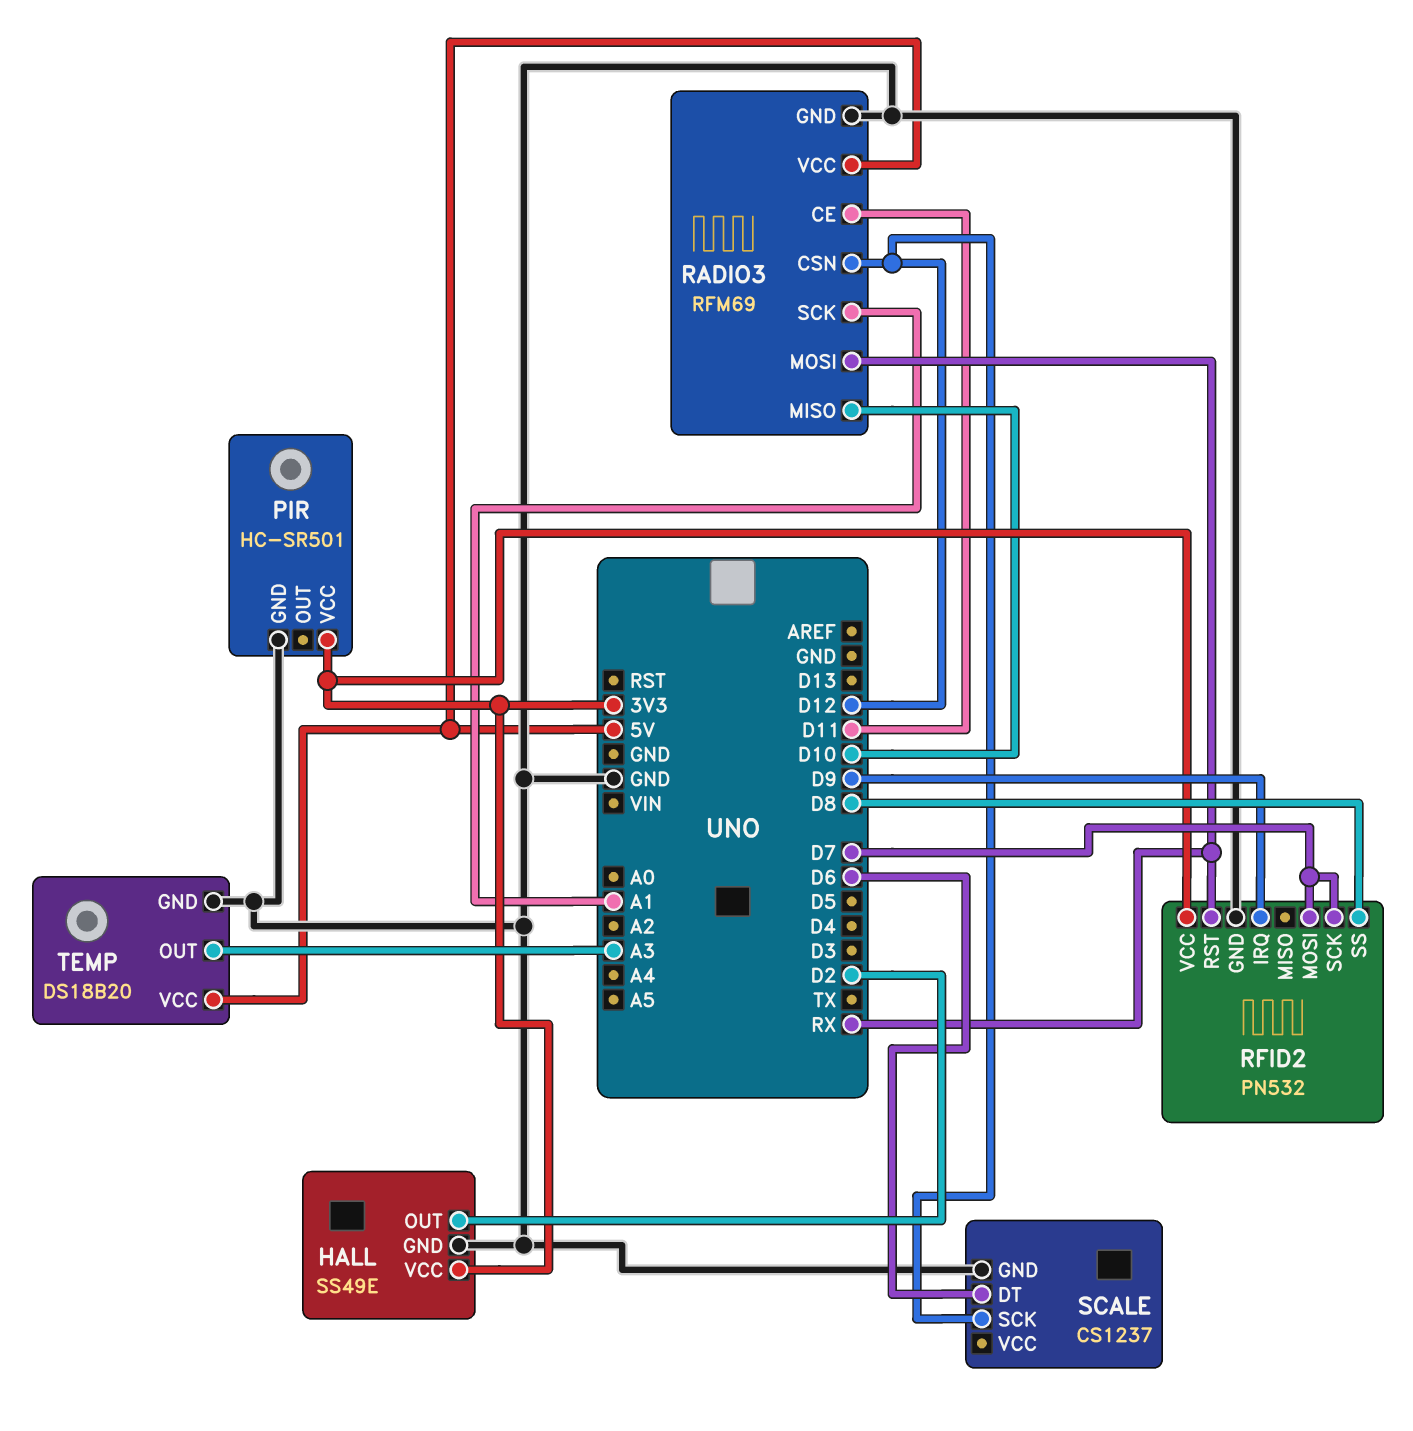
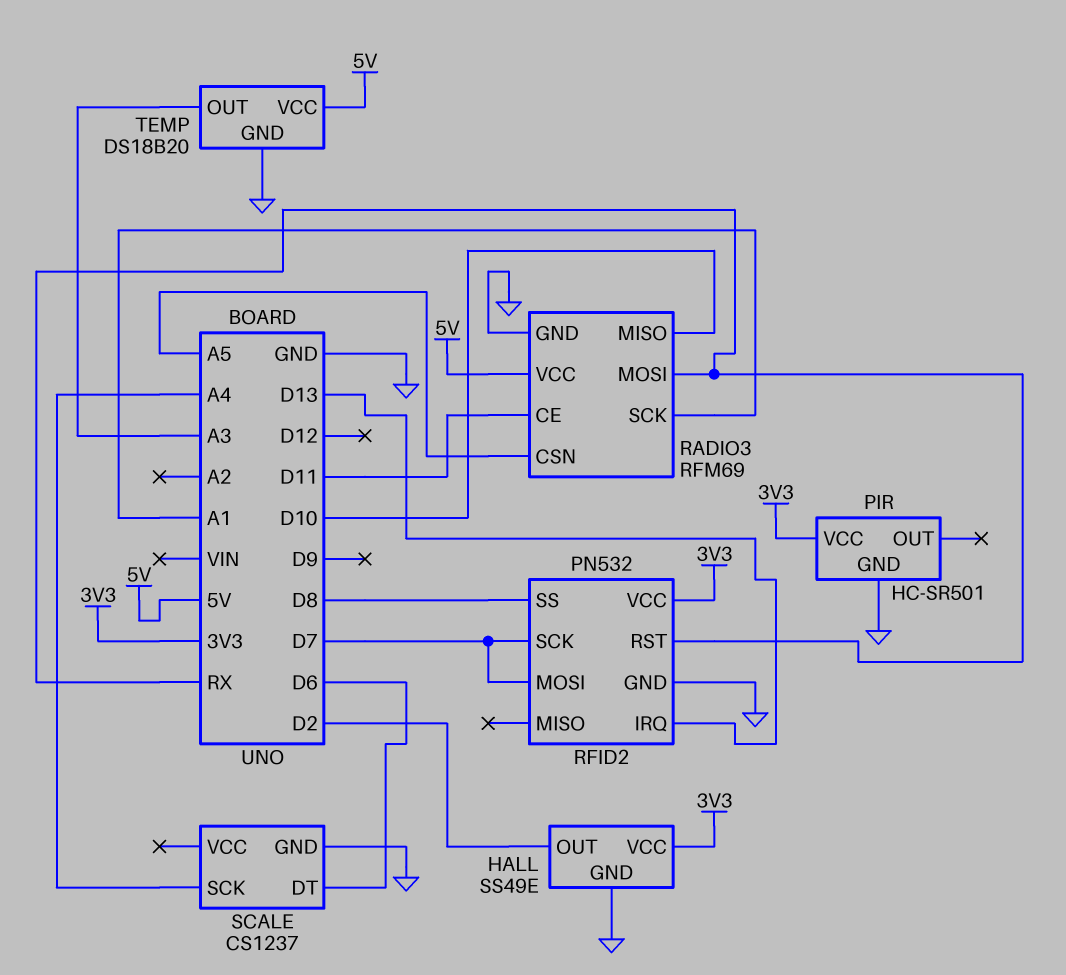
RADIO3 pin CSN: D12 -> A5
RFID2 pin IRQ: D9 -> D13
SCALE pin SCK: D12 -> A4

